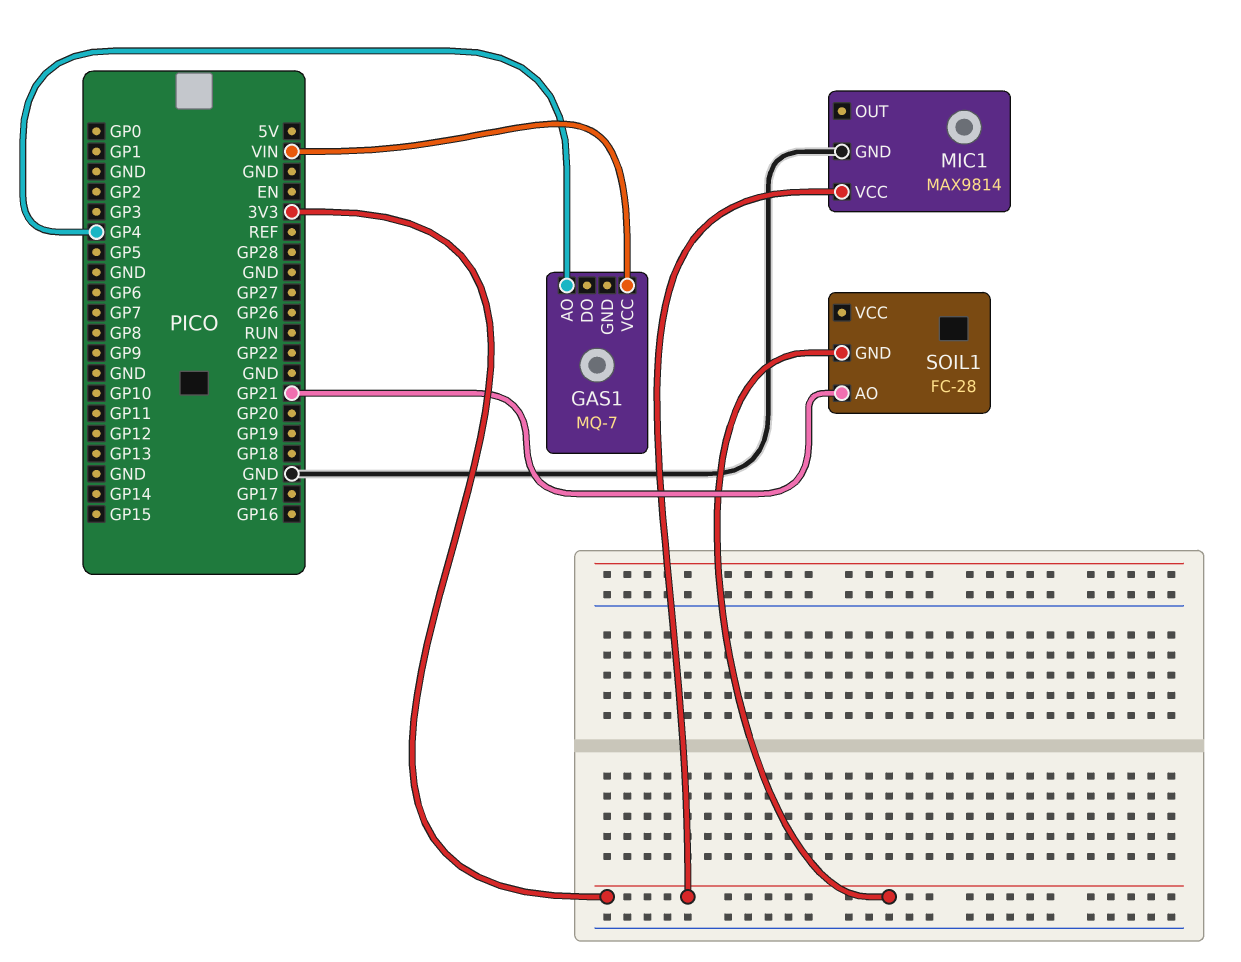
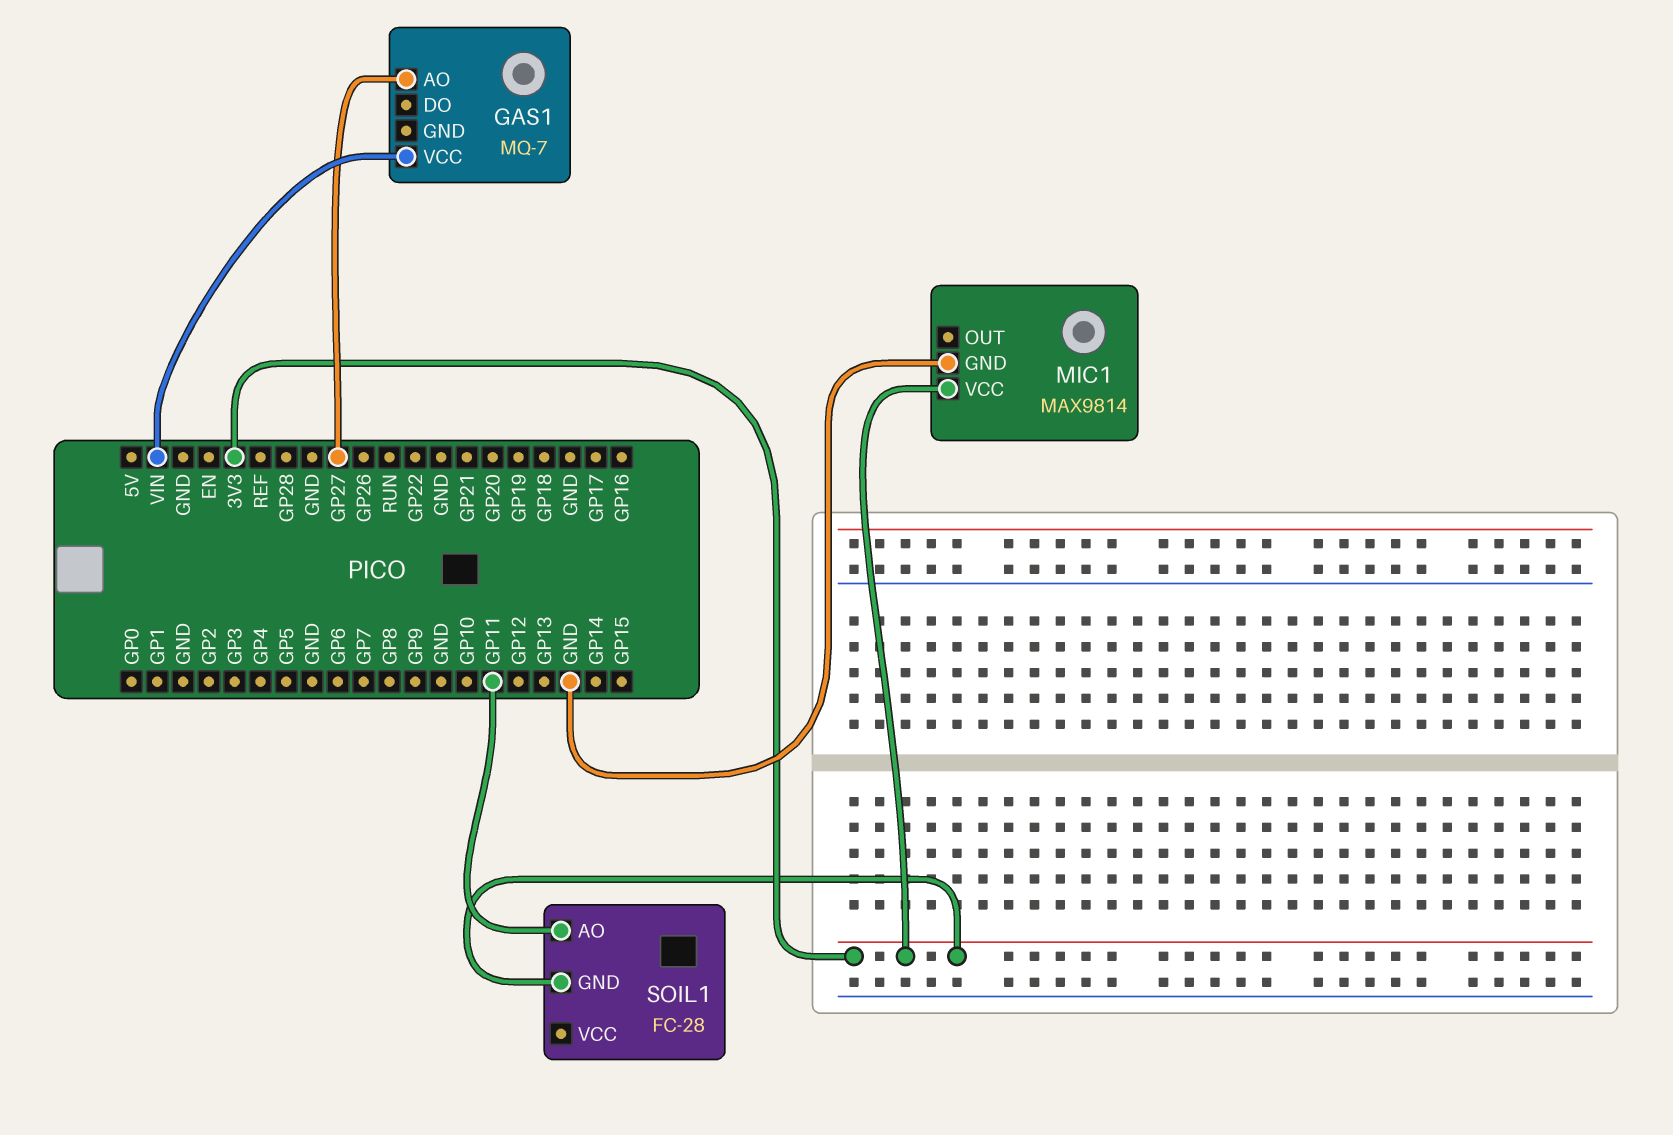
GAS1 pin AO: GP4 -> GP27
SOIL1 pin AO: GP21 -> GP11

